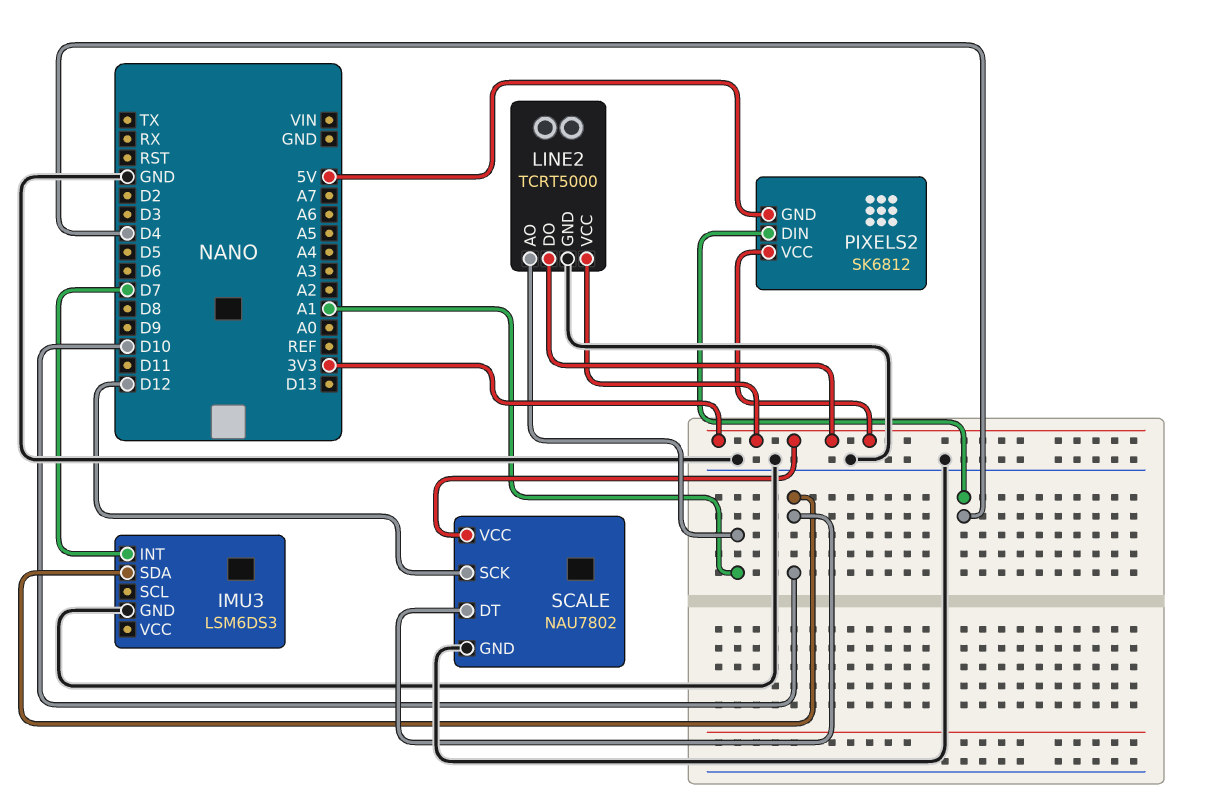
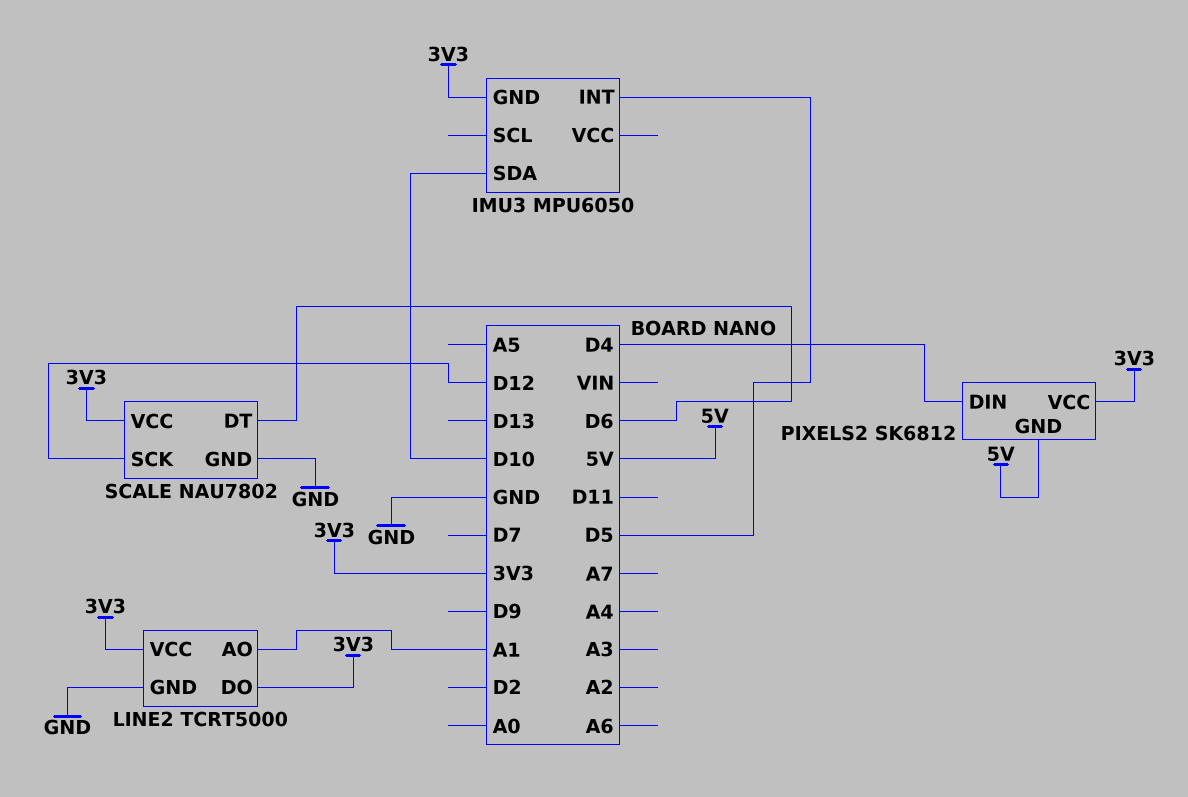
IMU3: LSM6DS3 -> MPU6050
IMU3 pin GND: GND -> 3V3
IMU3 pin INT: D7 -> D5
SCALE pin DT: D10 -> D6

